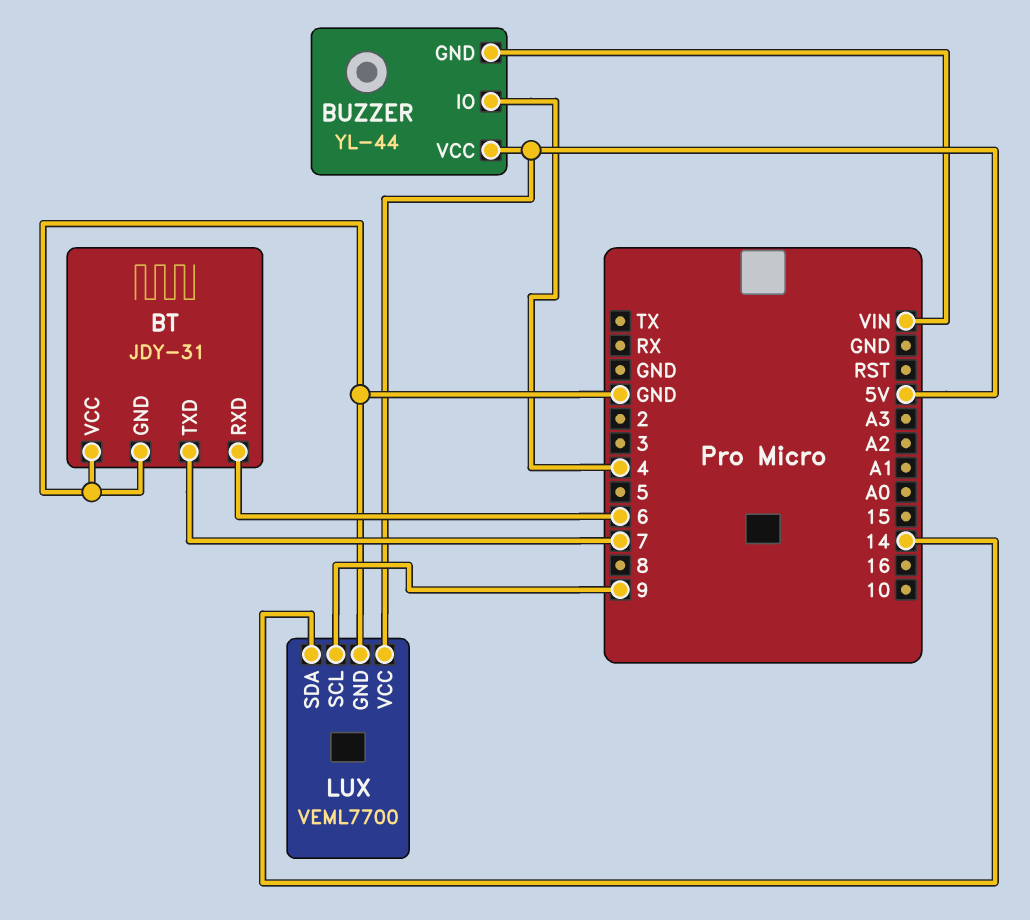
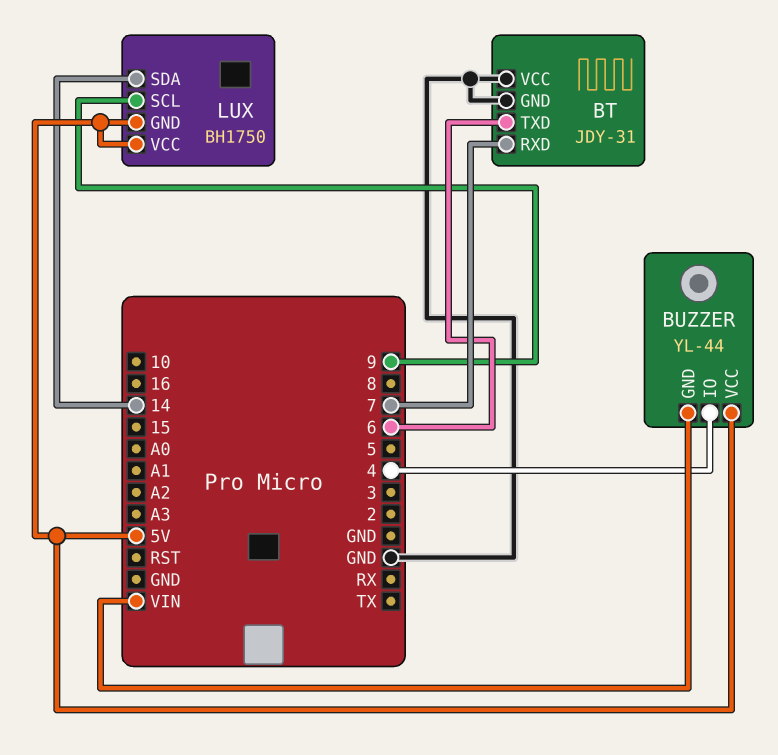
BT pin RXD: 6 -> 7
BT pin TXD: 7 -> 6
LUX: VEML7700 -> BH1750
LUX pin GND: GND -> 5V

